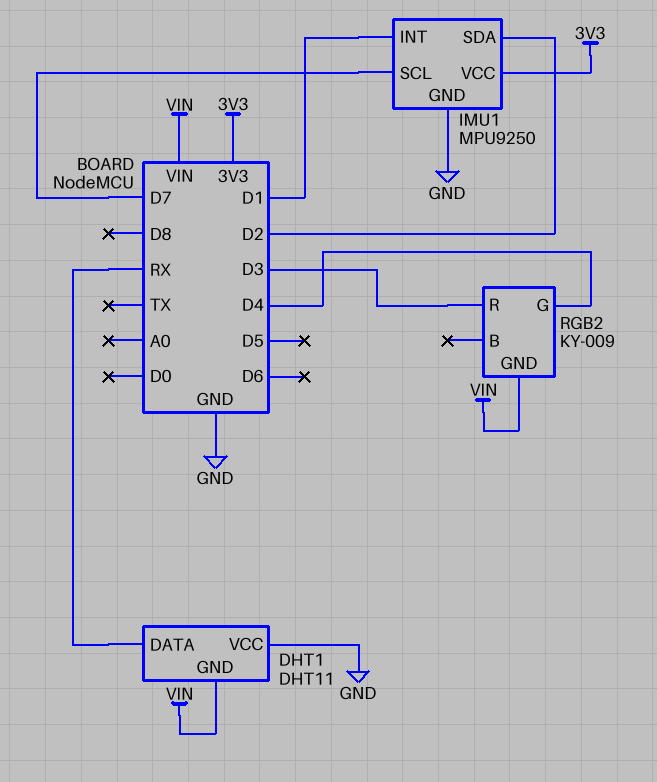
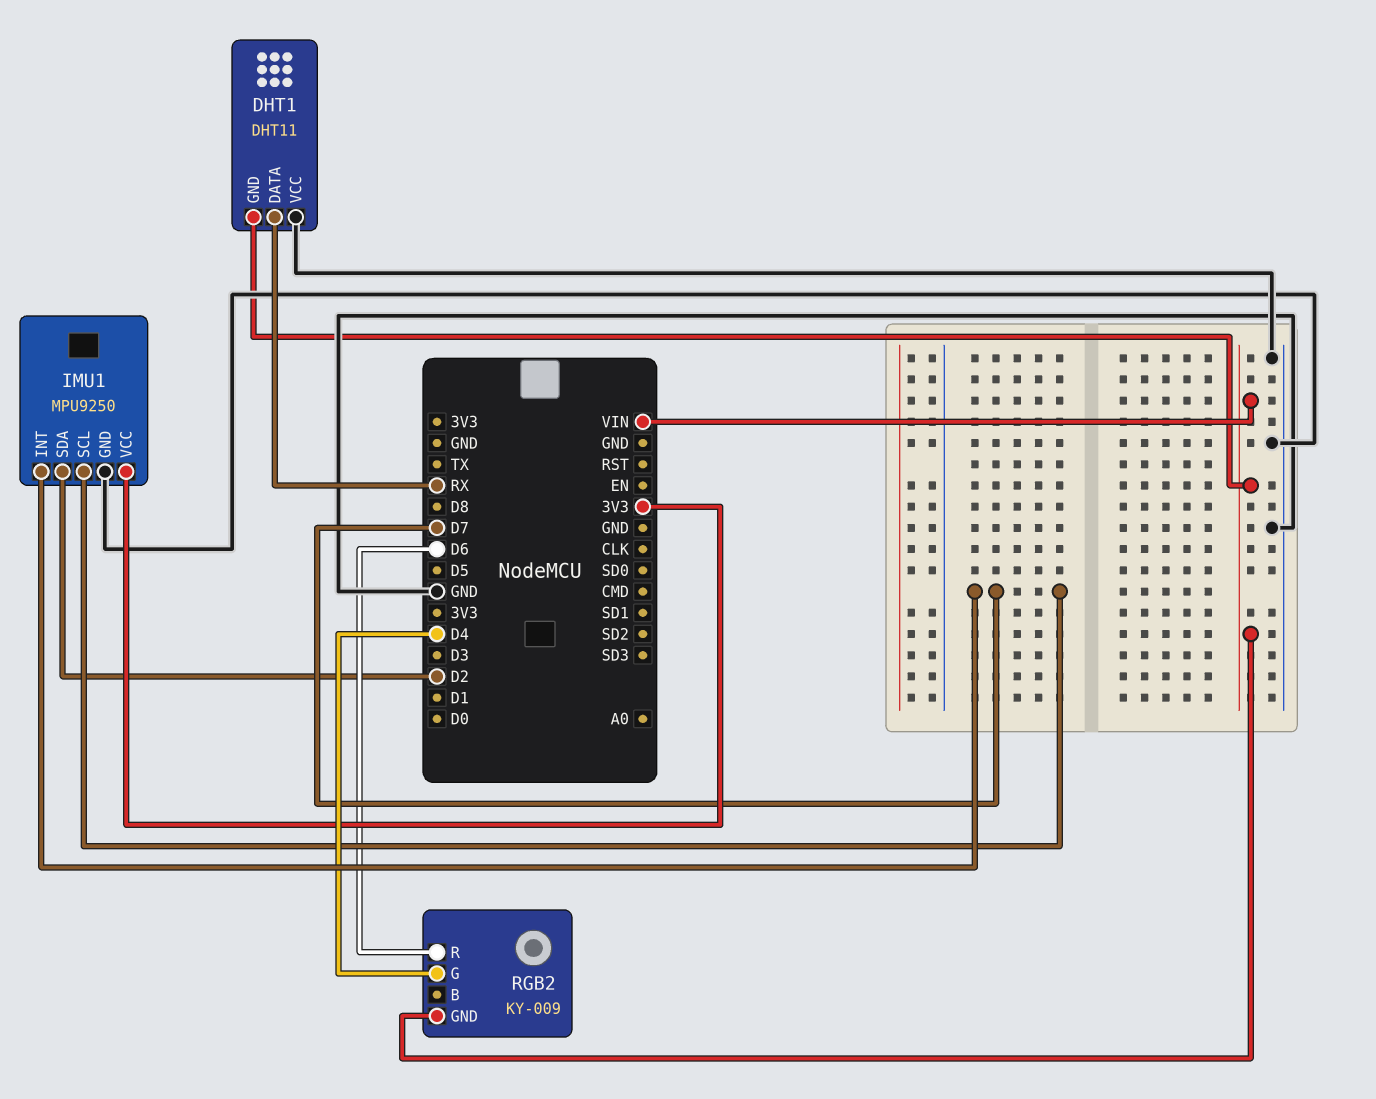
IMU1 pin INT: D1 -> D7
RGB2 pin R: D3 -> D6

